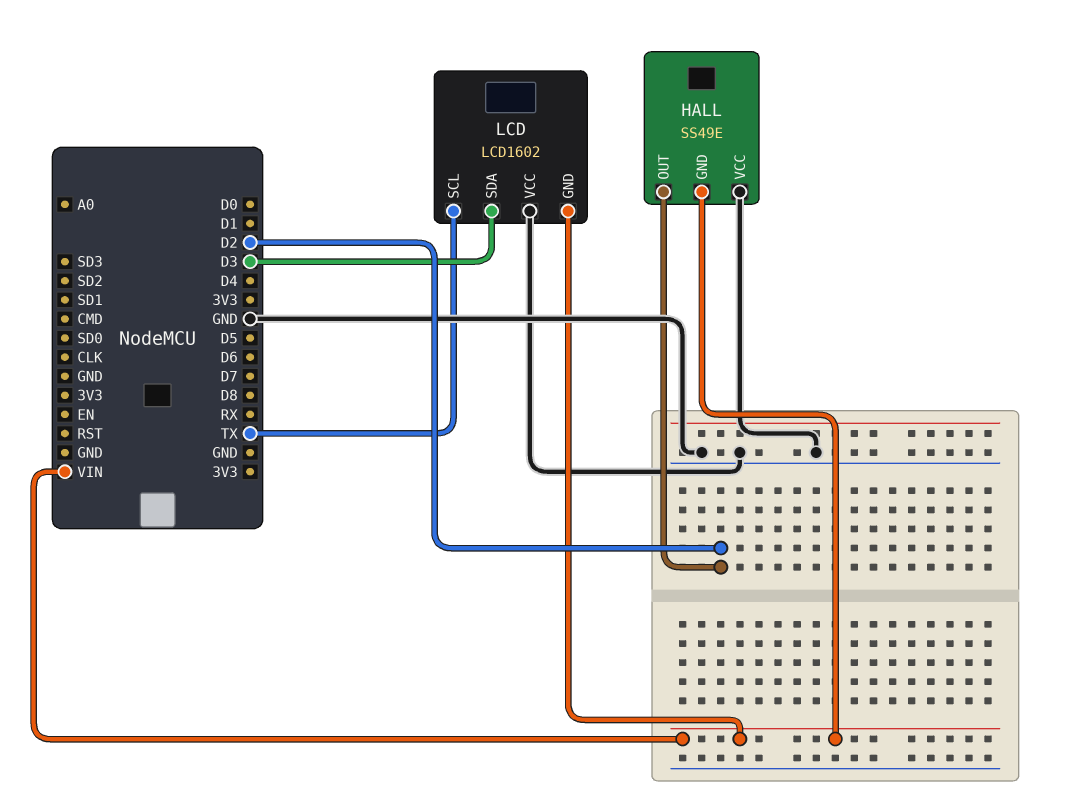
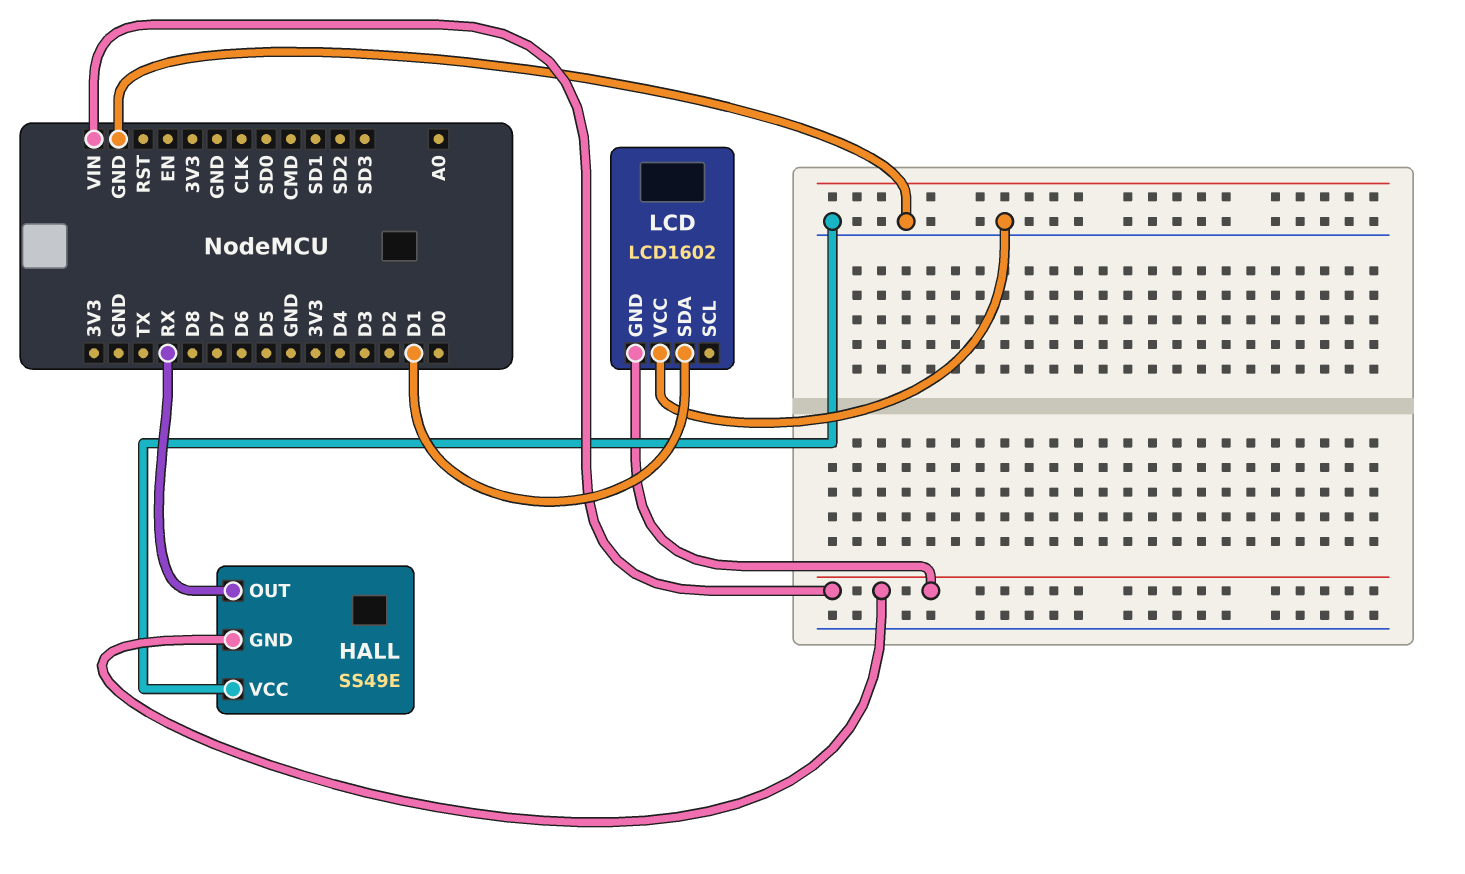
HALL pin OUT: D2 -> RX
LCD pin SCL: TX -> none
LCD pin SDA: D3 -> D1

